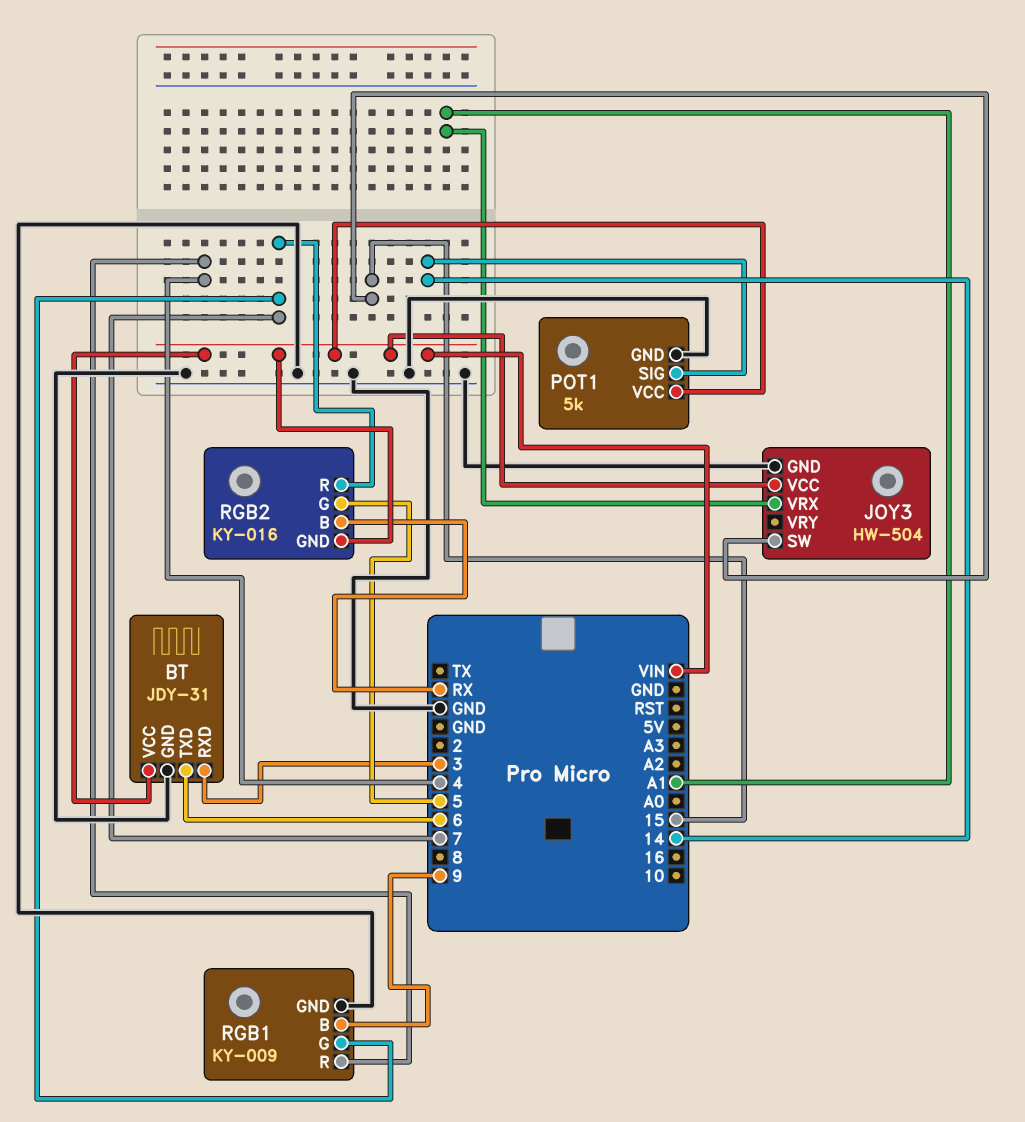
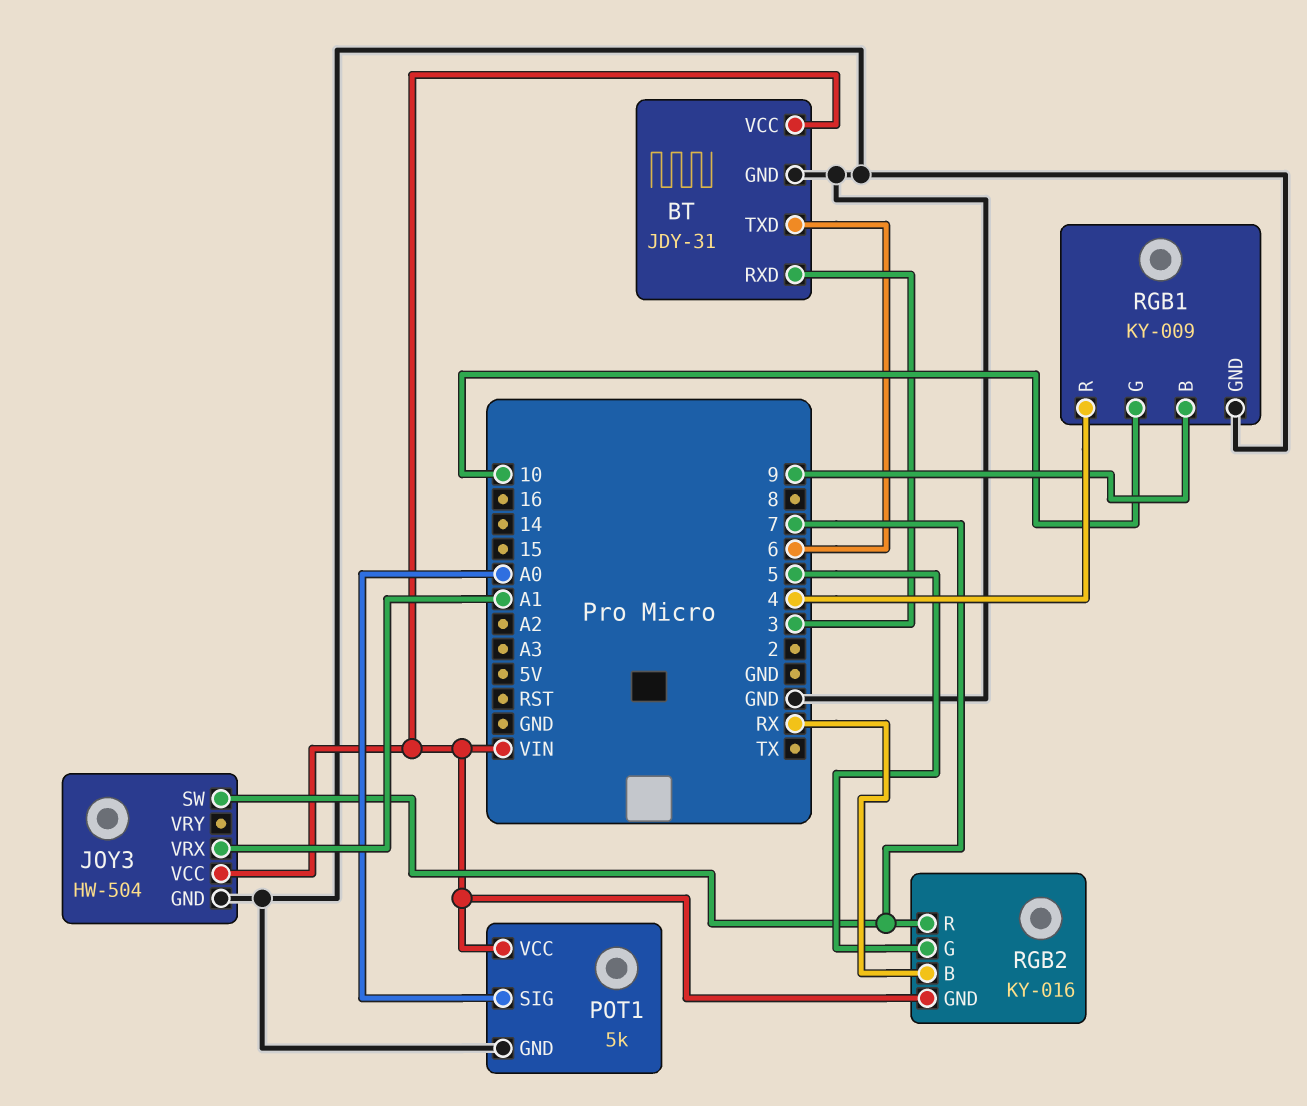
JOY3 pin SW: 15 -> 7
POT1 pin SIG: 14 -> A0
RGB1 pin G: 7 -> 10

